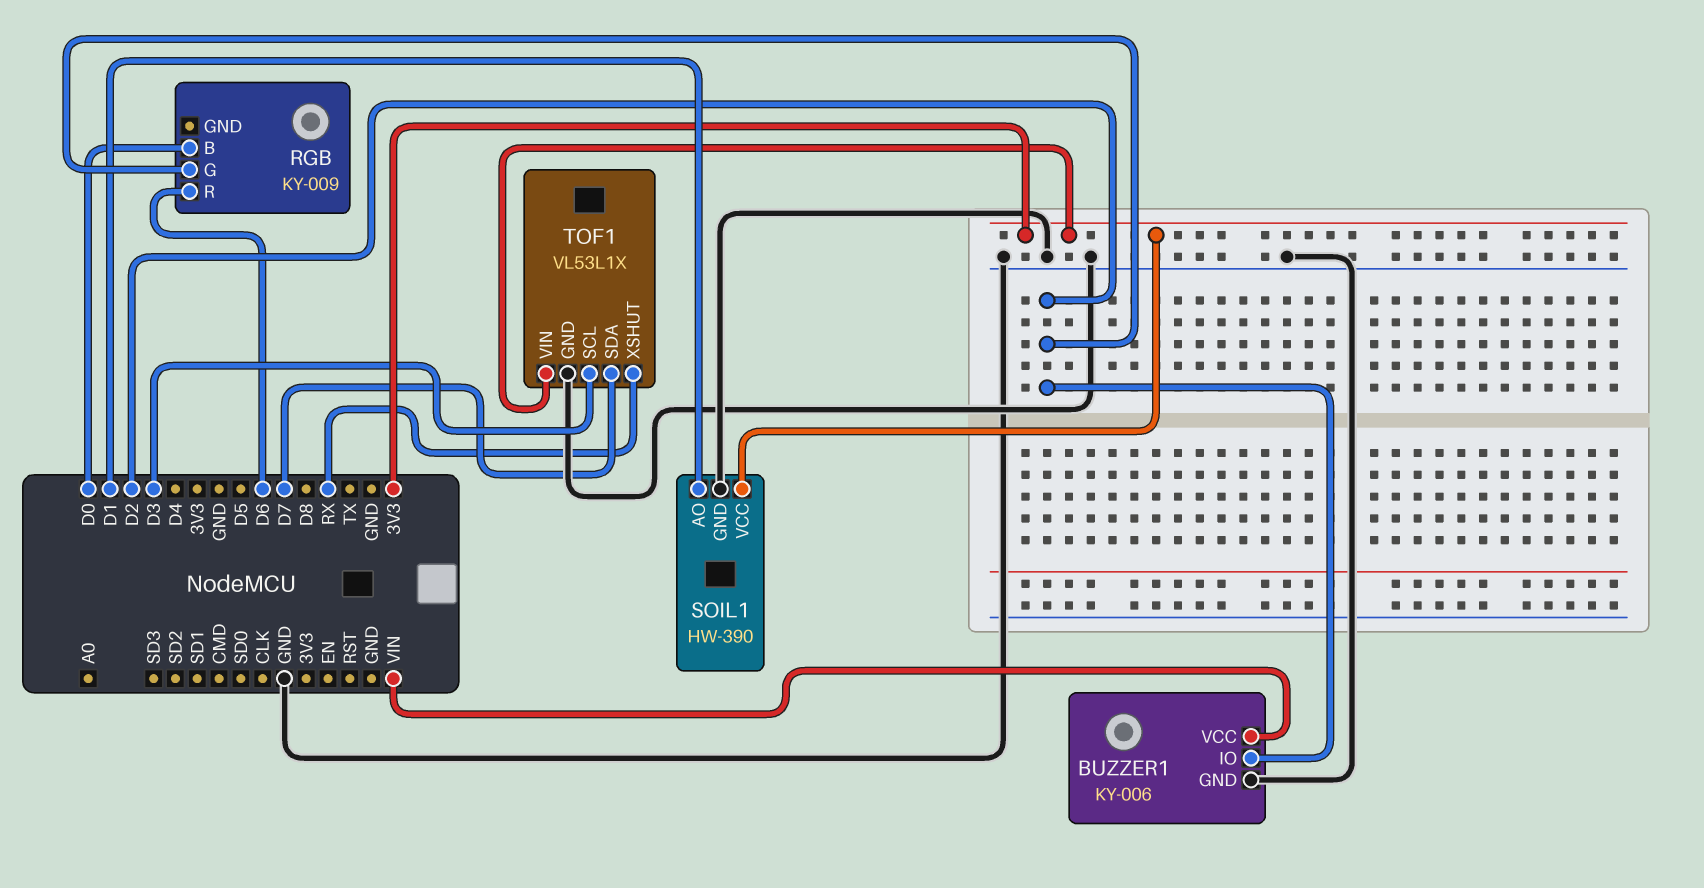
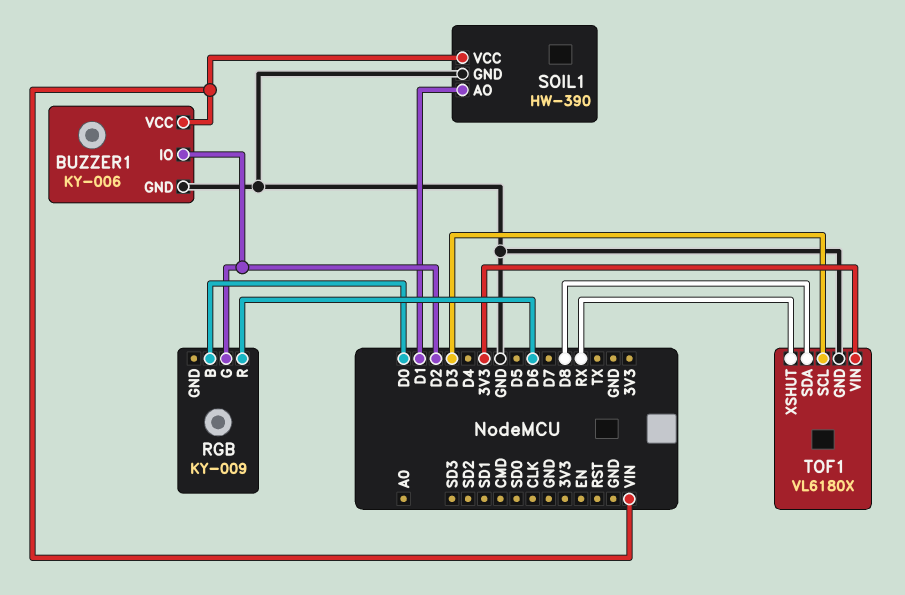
SOIL1 pin VCC: 3V3 -> VIN
TOF1: VL53L1X -> VL6180X
TOF1 pin SDA: D7 -> D8

